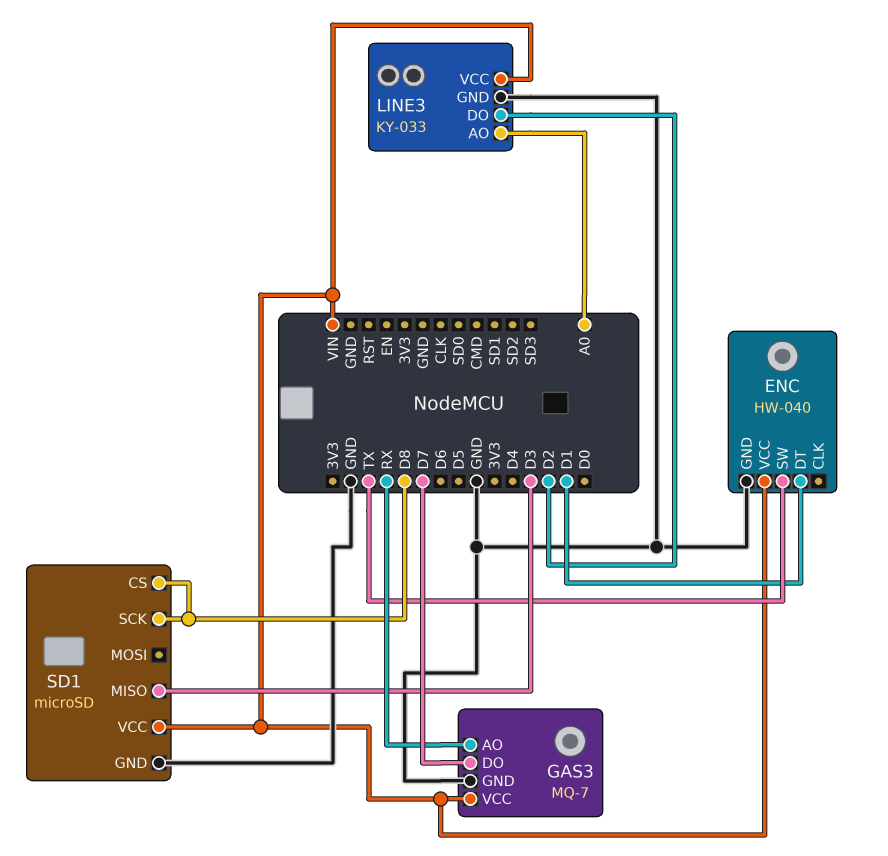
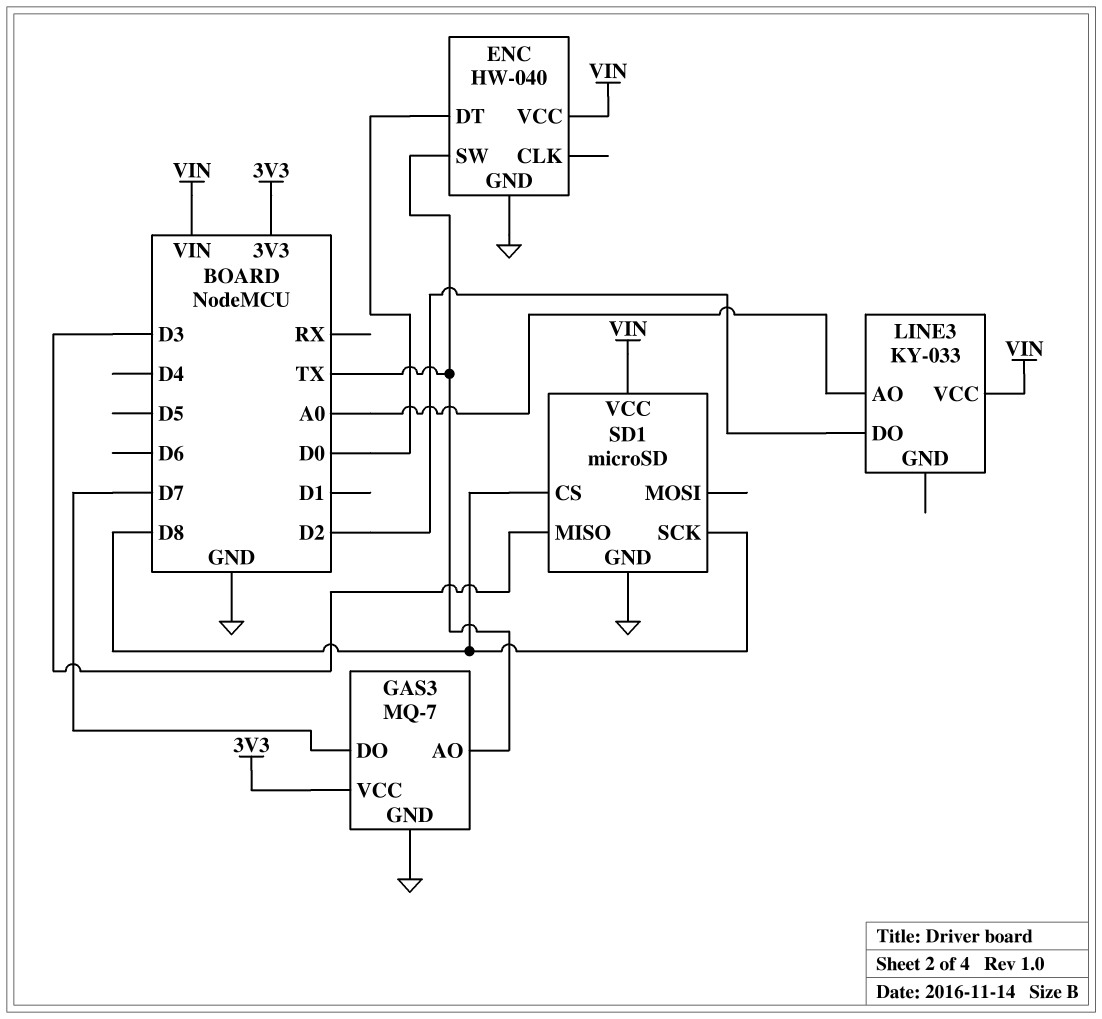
ENC pin DT: D1 -> D0
GAS3 pin AO: RX -> TX
GAS3 pin VCC: VIN -> 3V3
LINE3 pin GND: GND -> none

